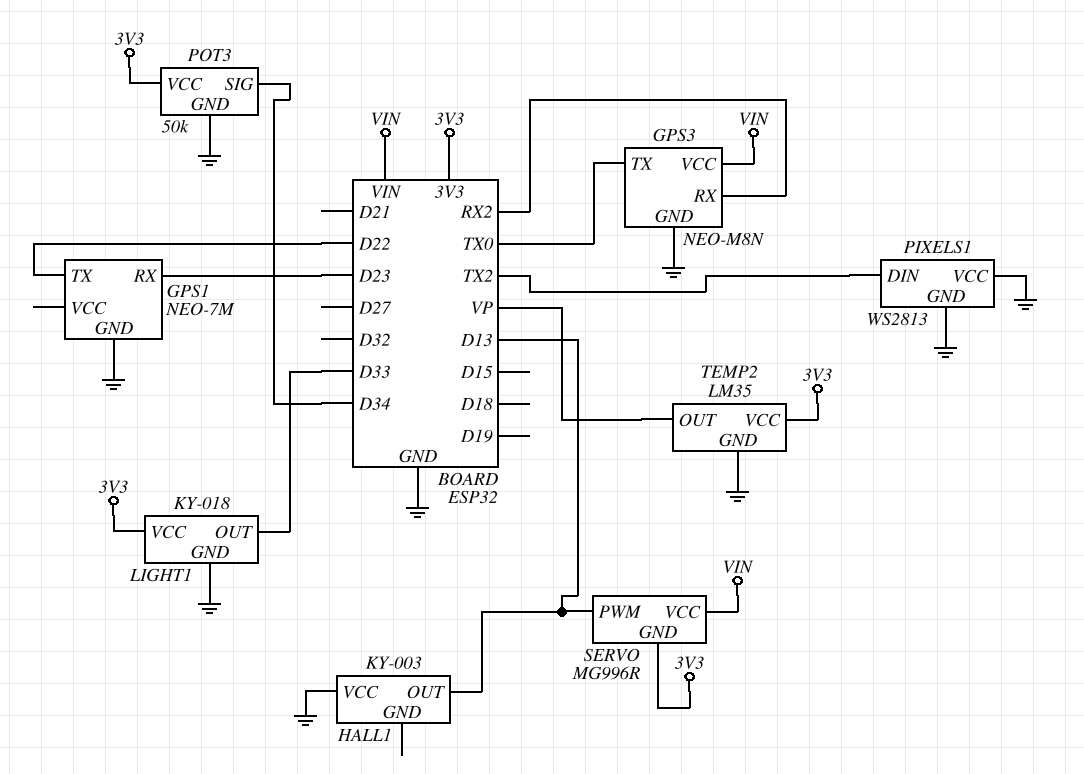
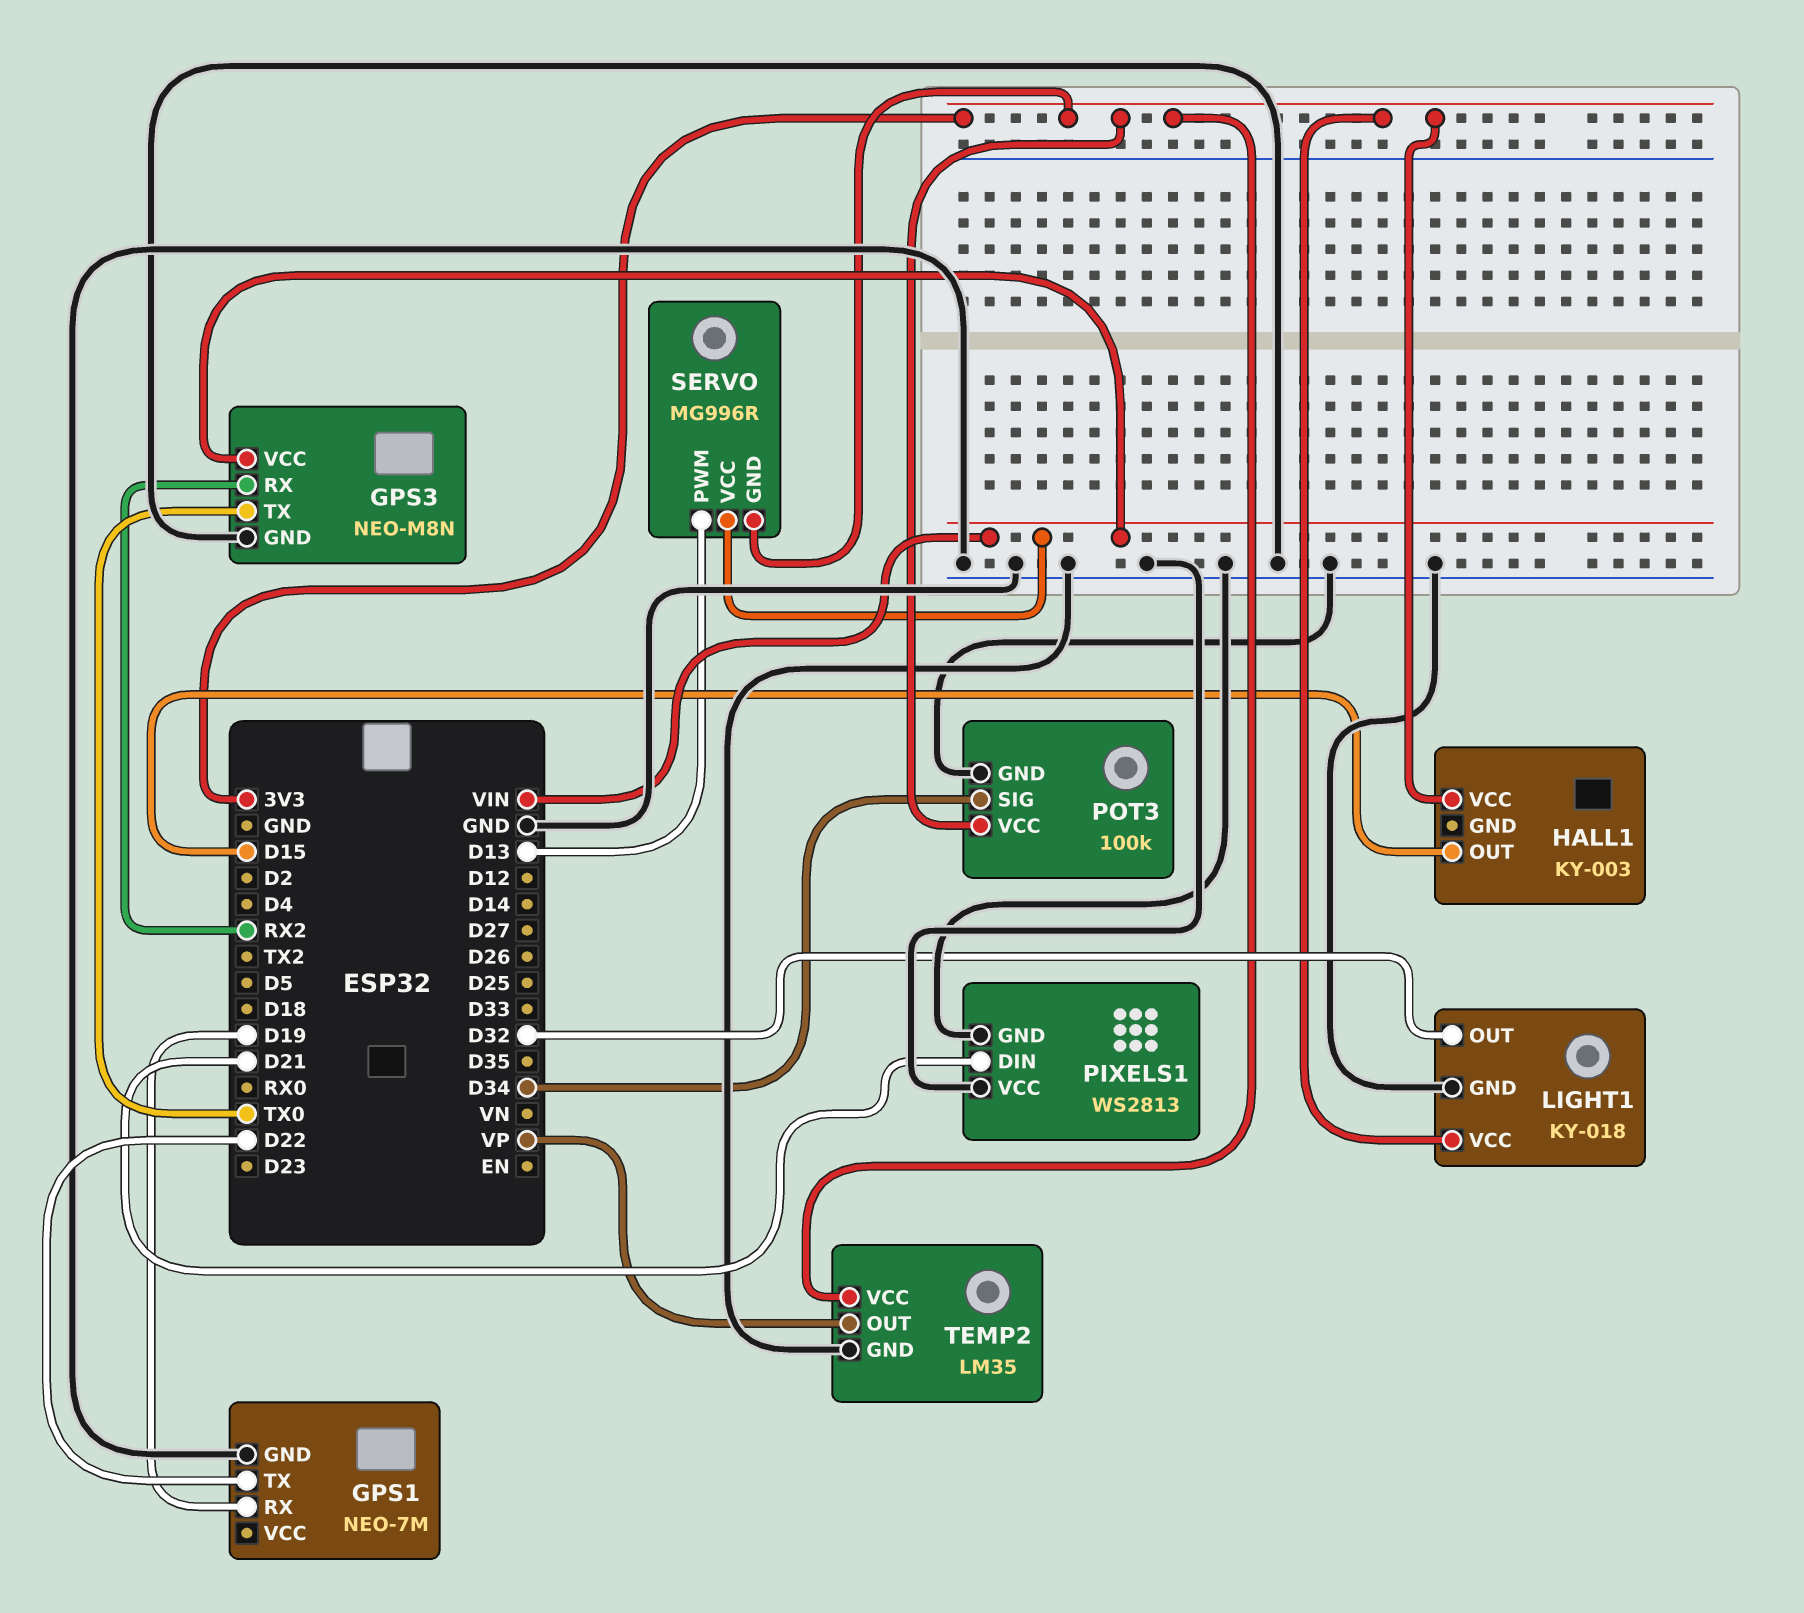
GPS1 pin RX: D23 -> D19
HALL1 pin OUT: D13 -> D15
HALL1 pin VCC: GND -> 3V3
LIGHT1 pin OUT: D33 -> D32
PIXELS1 pin DIN: TX2 -> D21
POT3: 50k -> 100k

